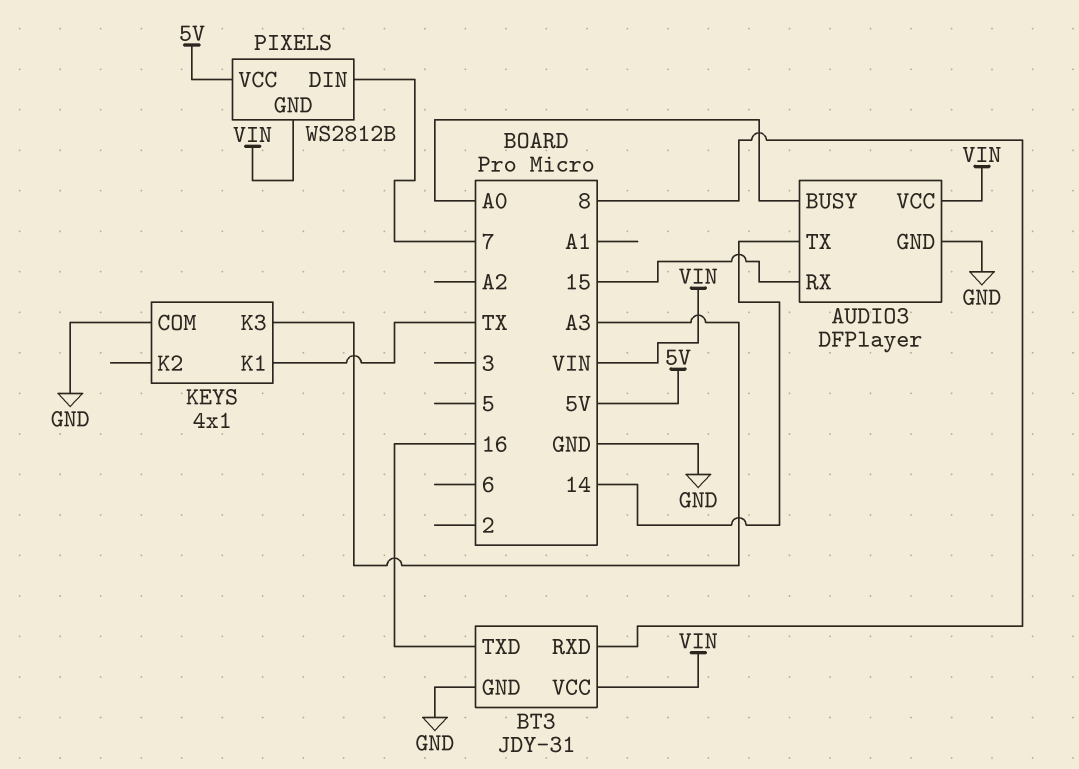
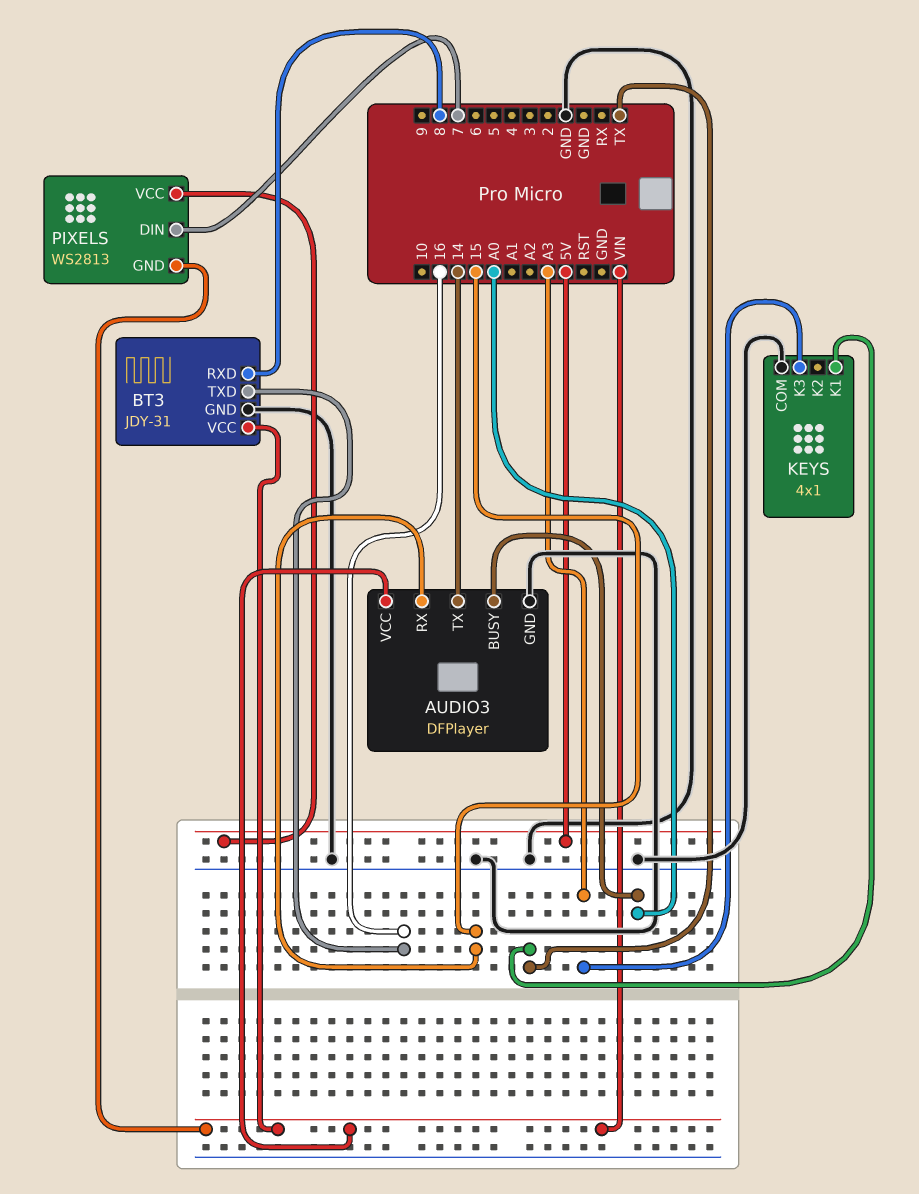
PIXELS: WS2812B -> WS2813

